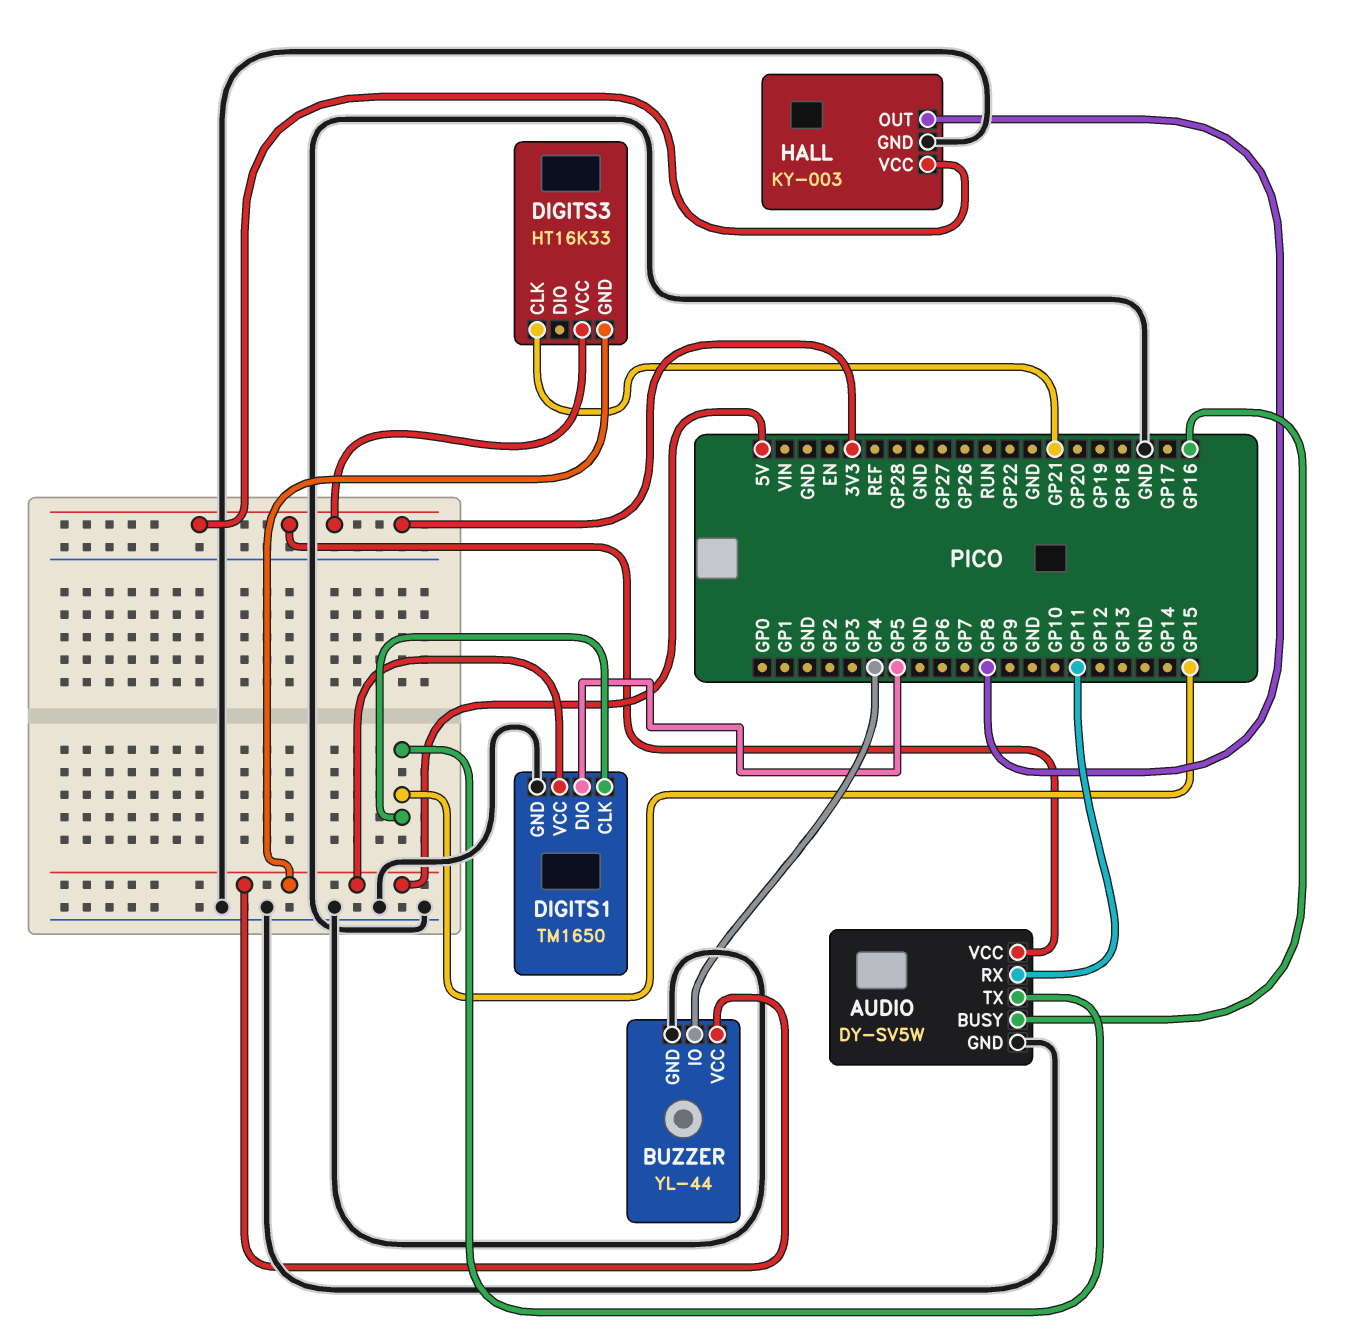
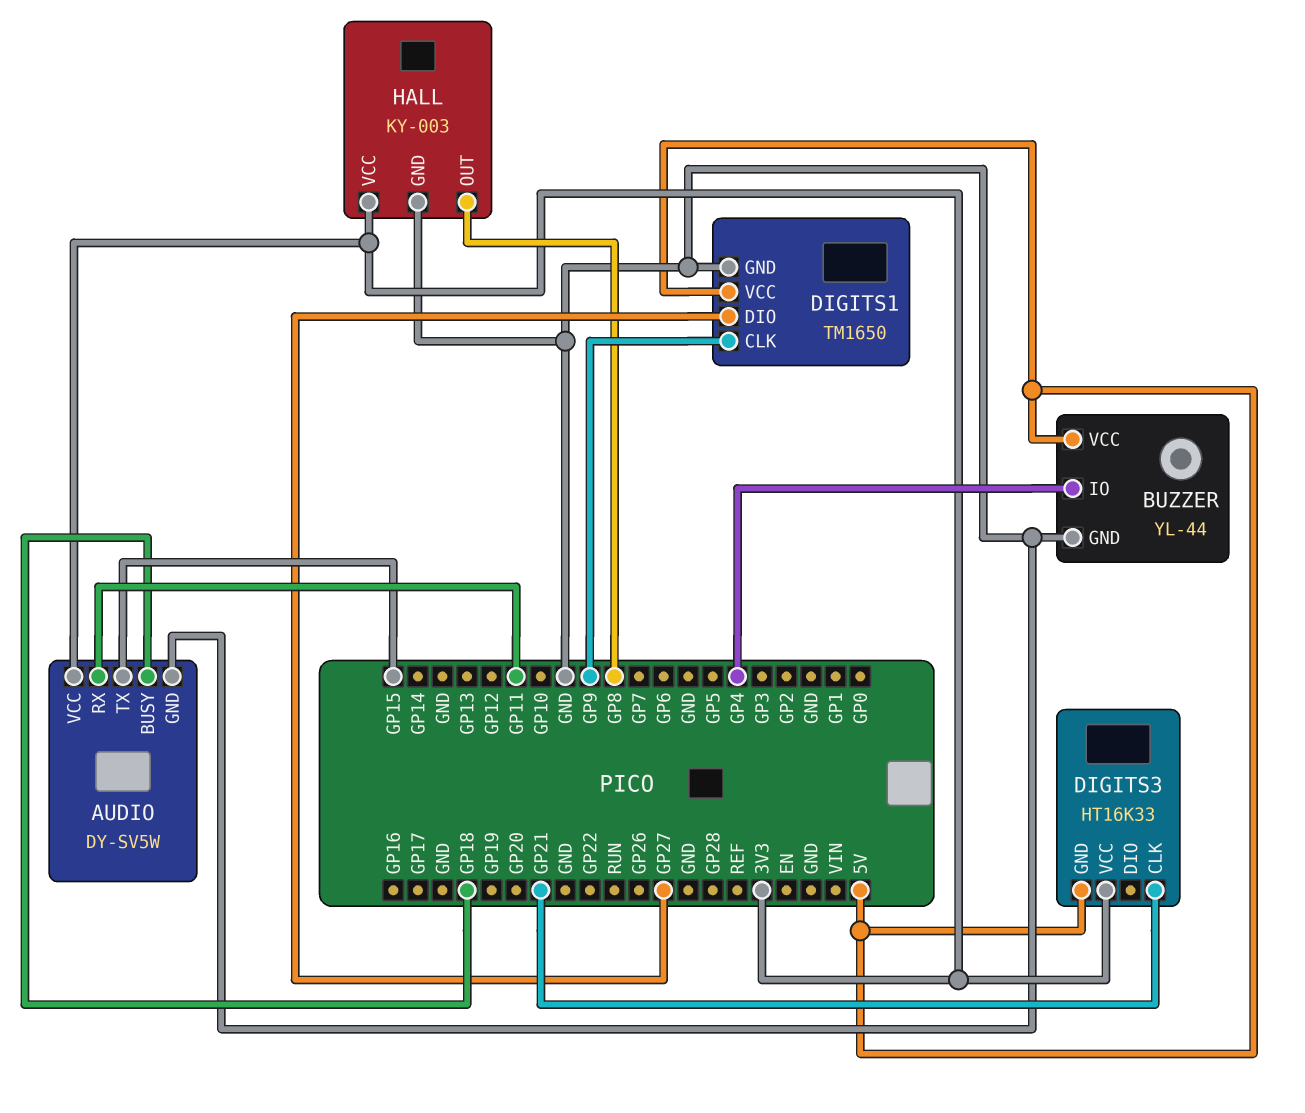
AUDIO pin BUSY: GP16 -> GP18
DIGITS1 pin CLK: GP15 -> GP9
DIGITS1 pin DIO: GP5 -> GP27

